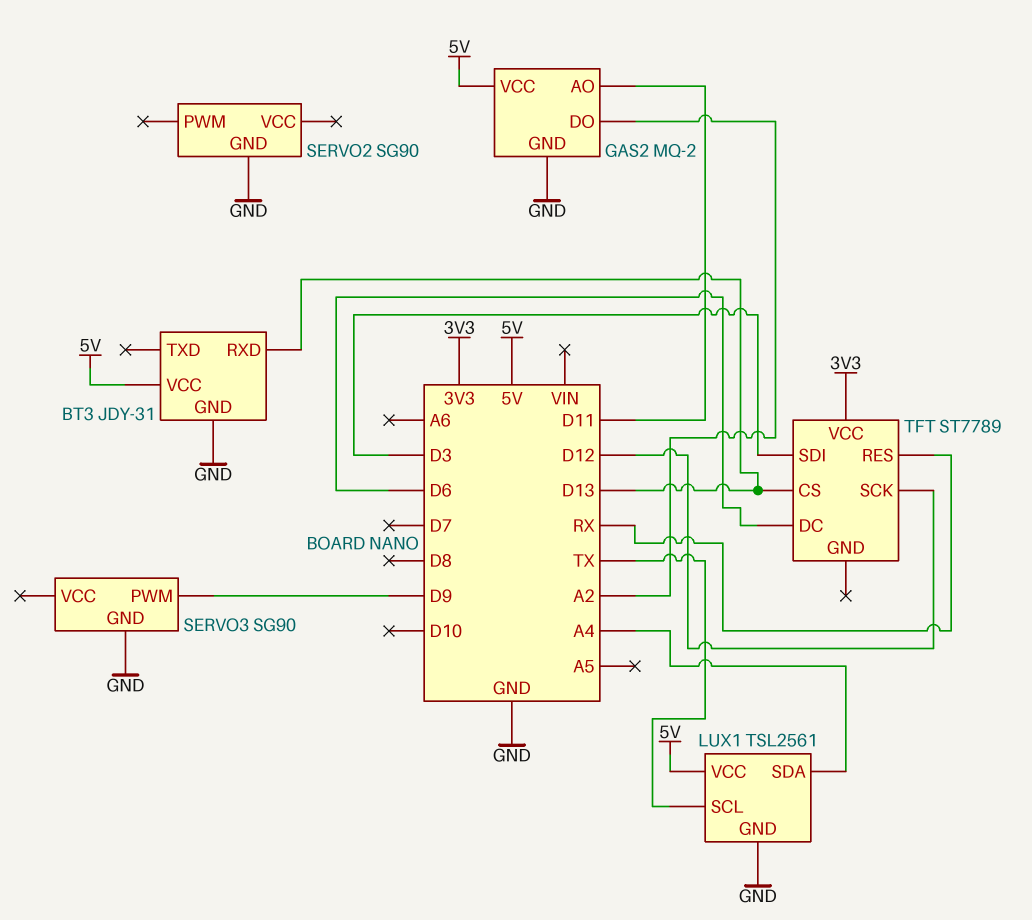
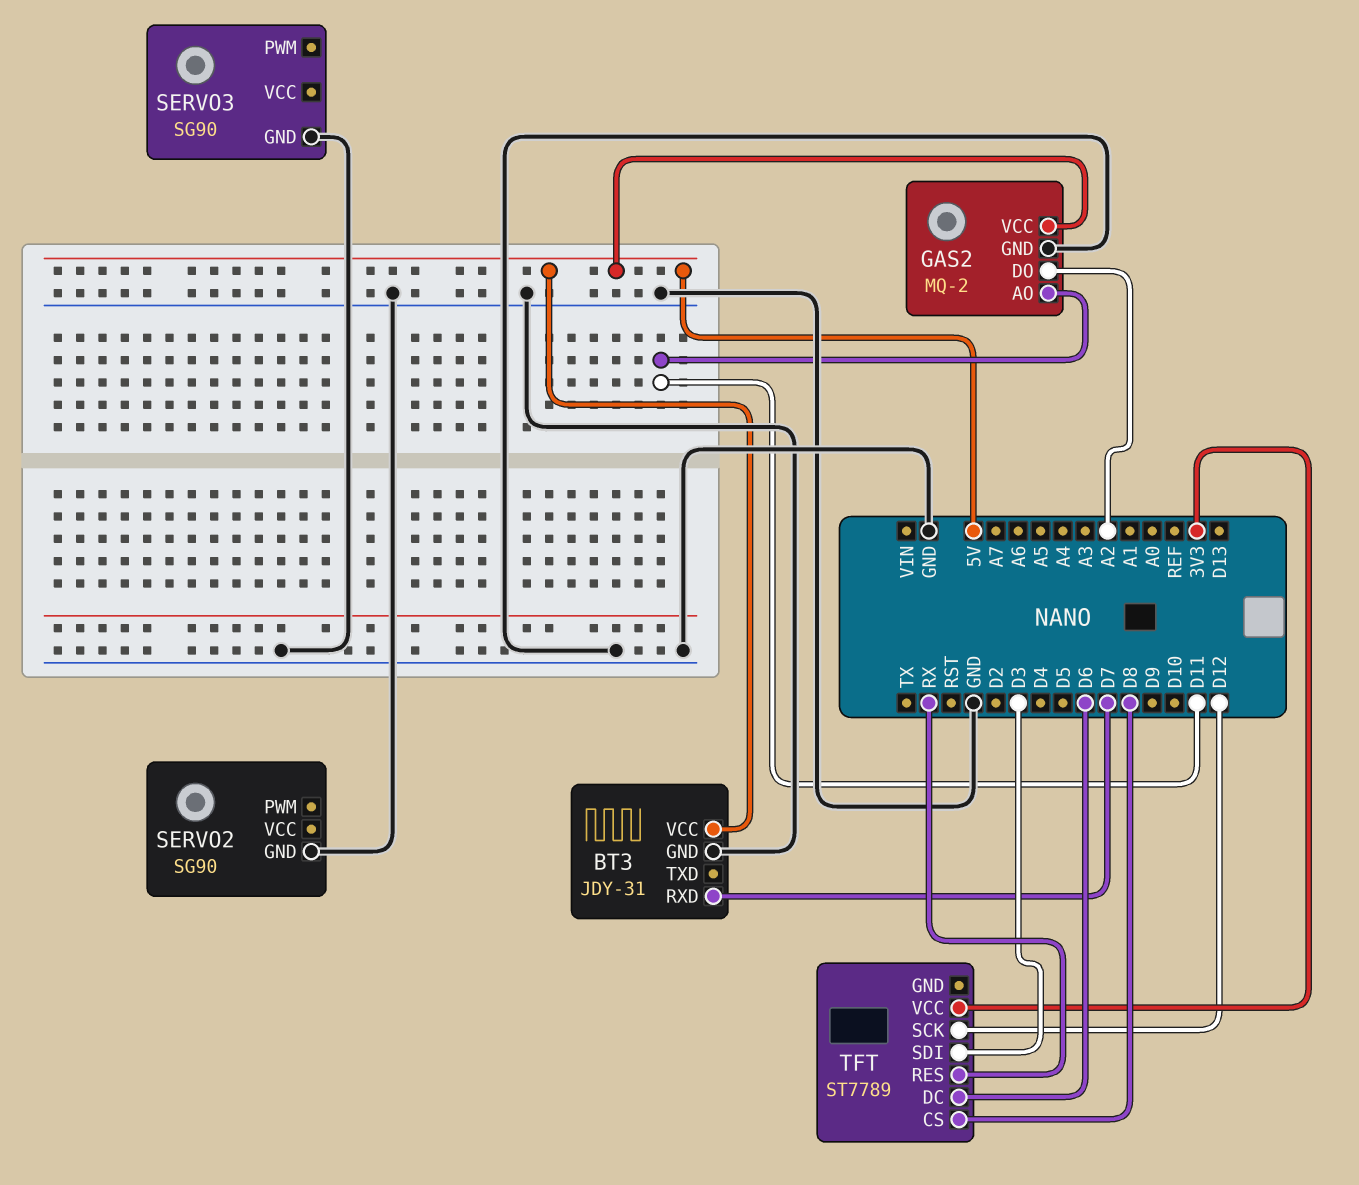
BT3 pin RXD: D13 -> D7
LUX1: TSL2561 -> none
LUX1 pin GND: GND -> none
LUX1 pin SCL: TX -> none
LUX1 pin SDA: A4 -> none
LUX1 pin VCC: 5V -> none
SERVO3 pin PWM: D9 -> none
TFT pin CS: D13 -> D8

